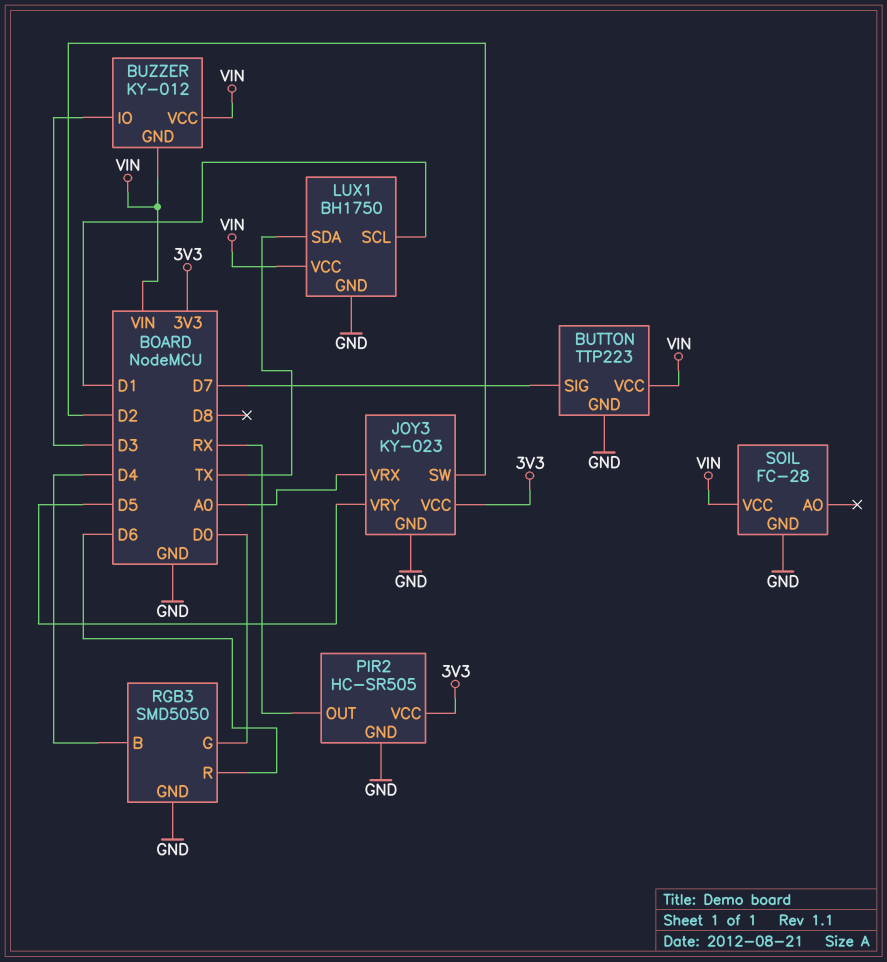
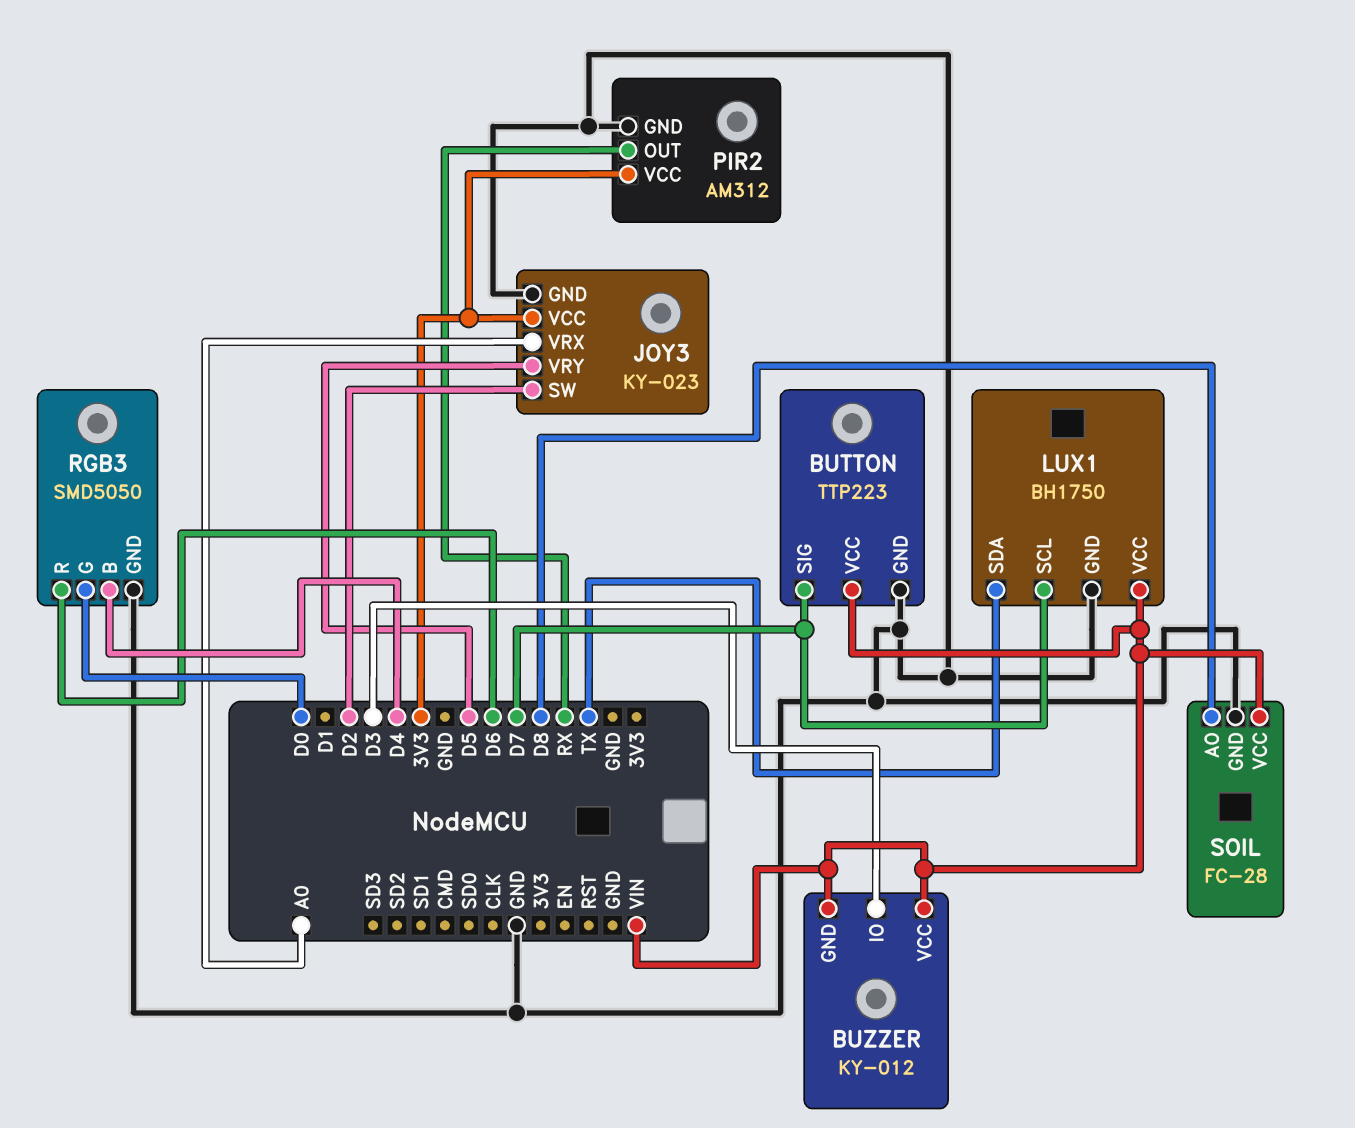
LUX1 pin SCL: D1 -> D7
PIR2: HC-SR505 -> AM312
SOIL pin AO: none -> D8

